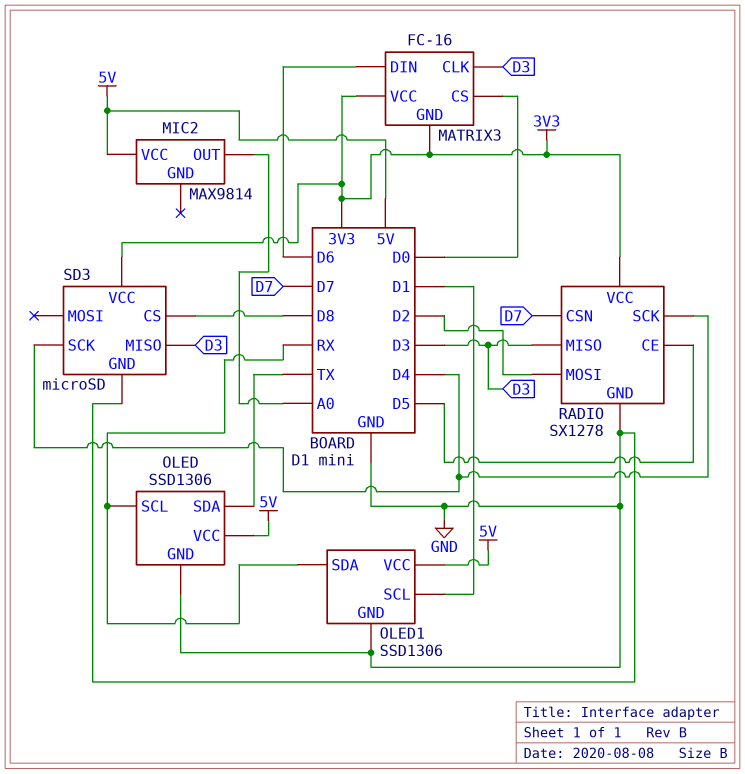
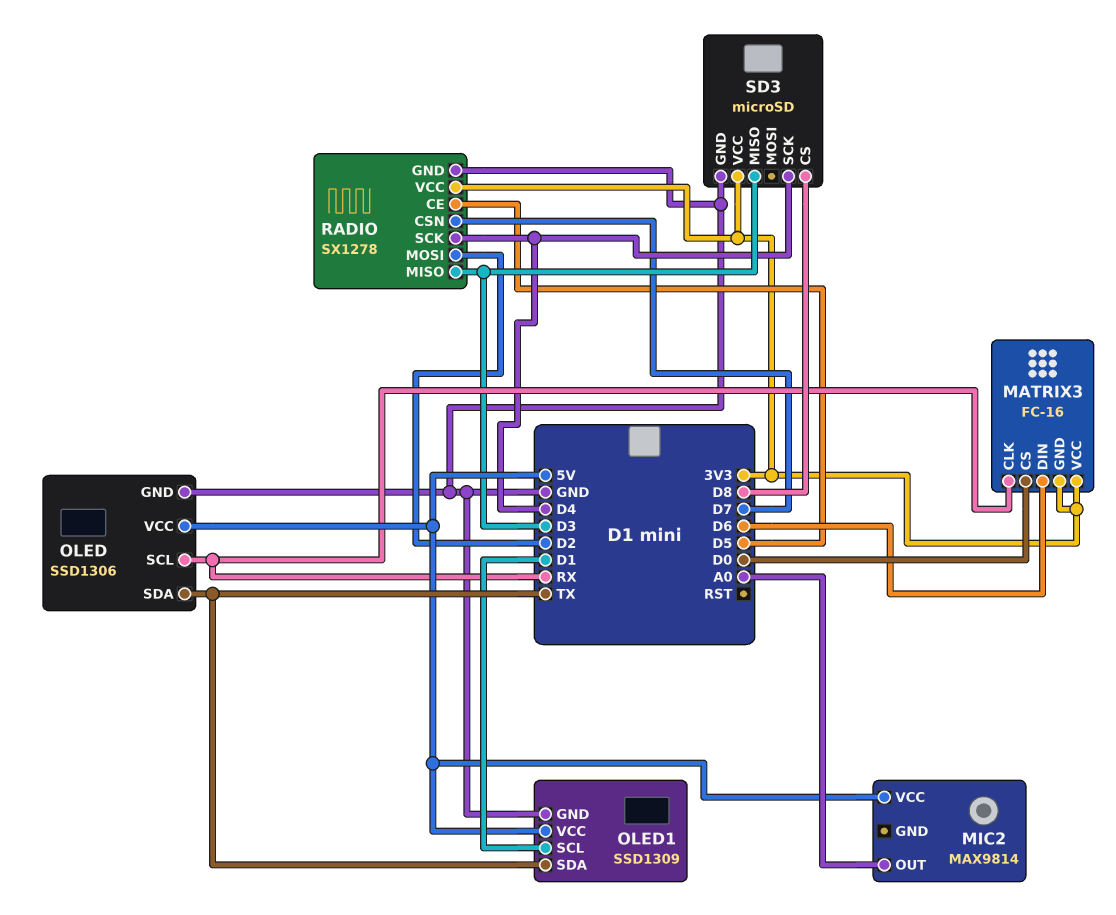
MATRIX3 pin CLK: D3 -> RX
OLED1: SSD1306 -> SSD1309
OLED1 pin SDA: RX -> TX

